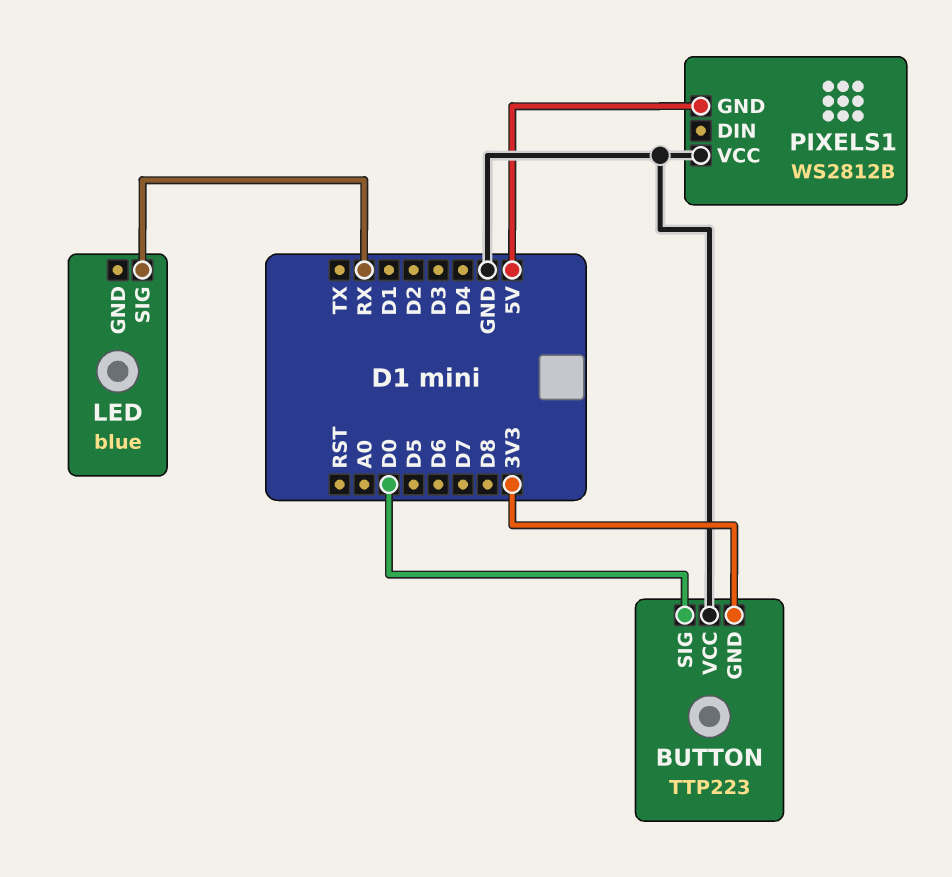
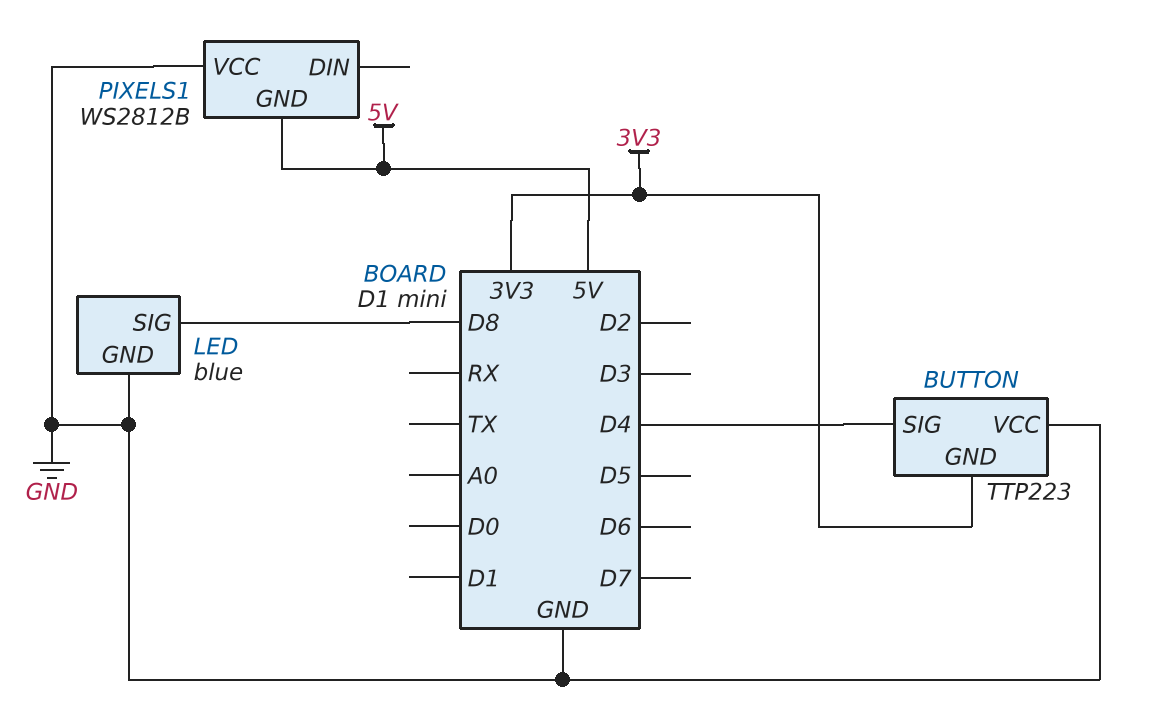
BUTTON pin SIG: D0 -> D4
LED pin GND: none -> GND
LED pin SIG: RX -> D8

